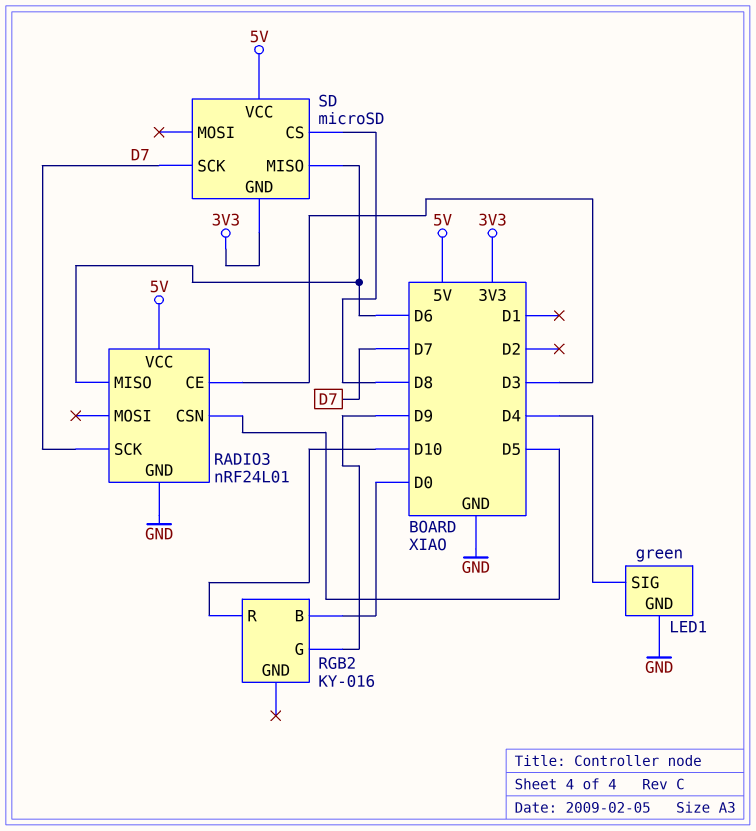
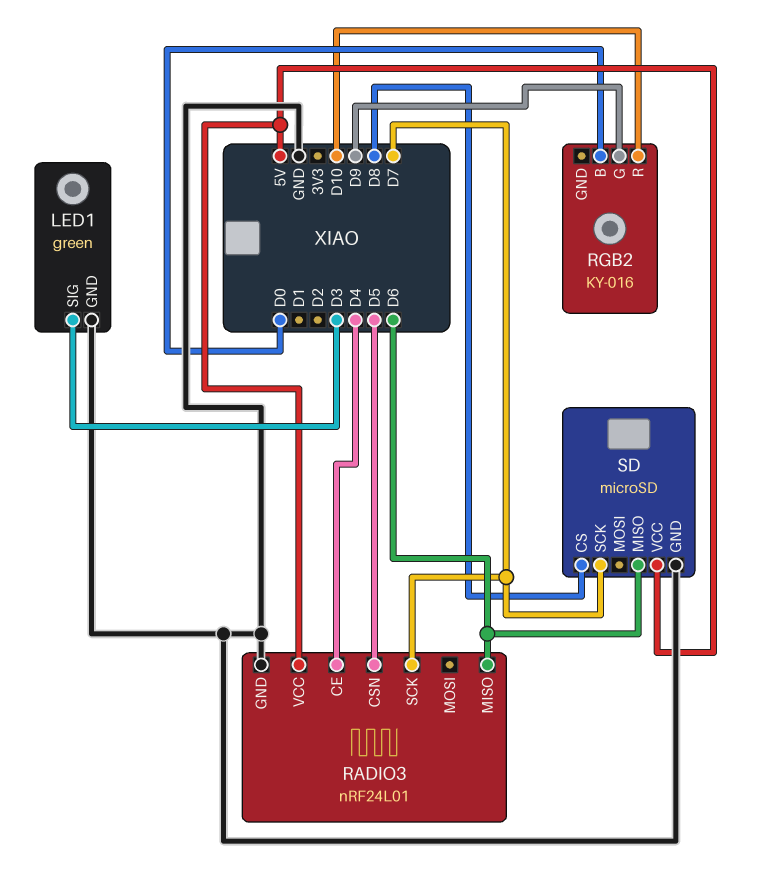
LED1 pin SIG: D4 -> D3
RADIO3 pin CE: D3 -> D4
SD pin GND: 3V3 -> GND

